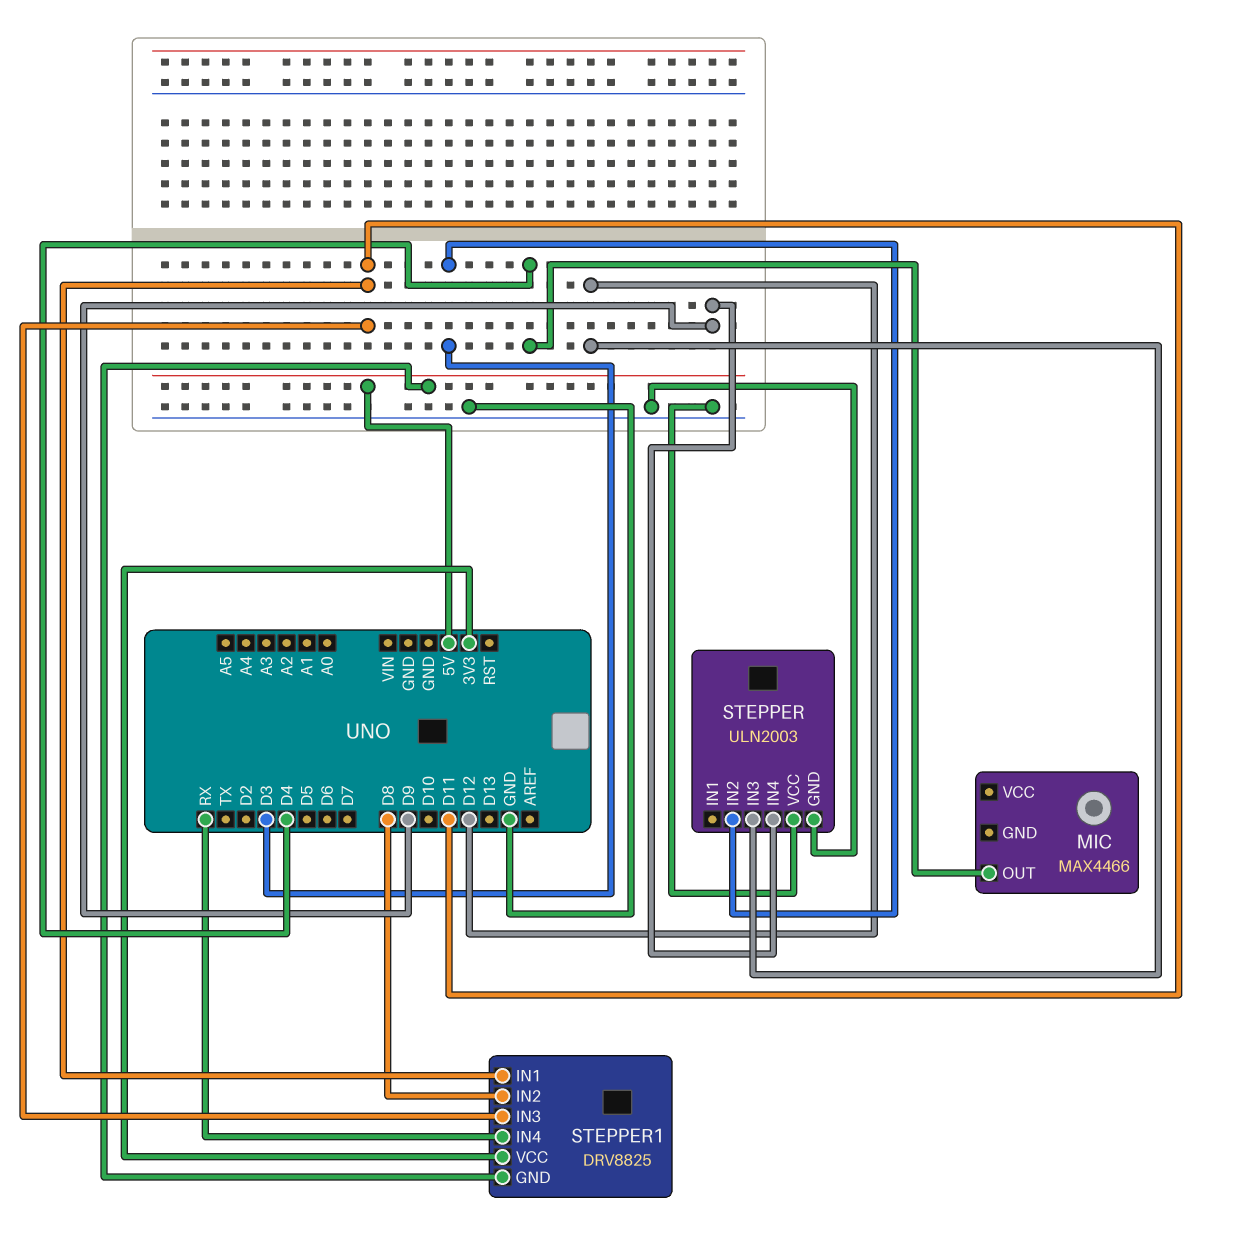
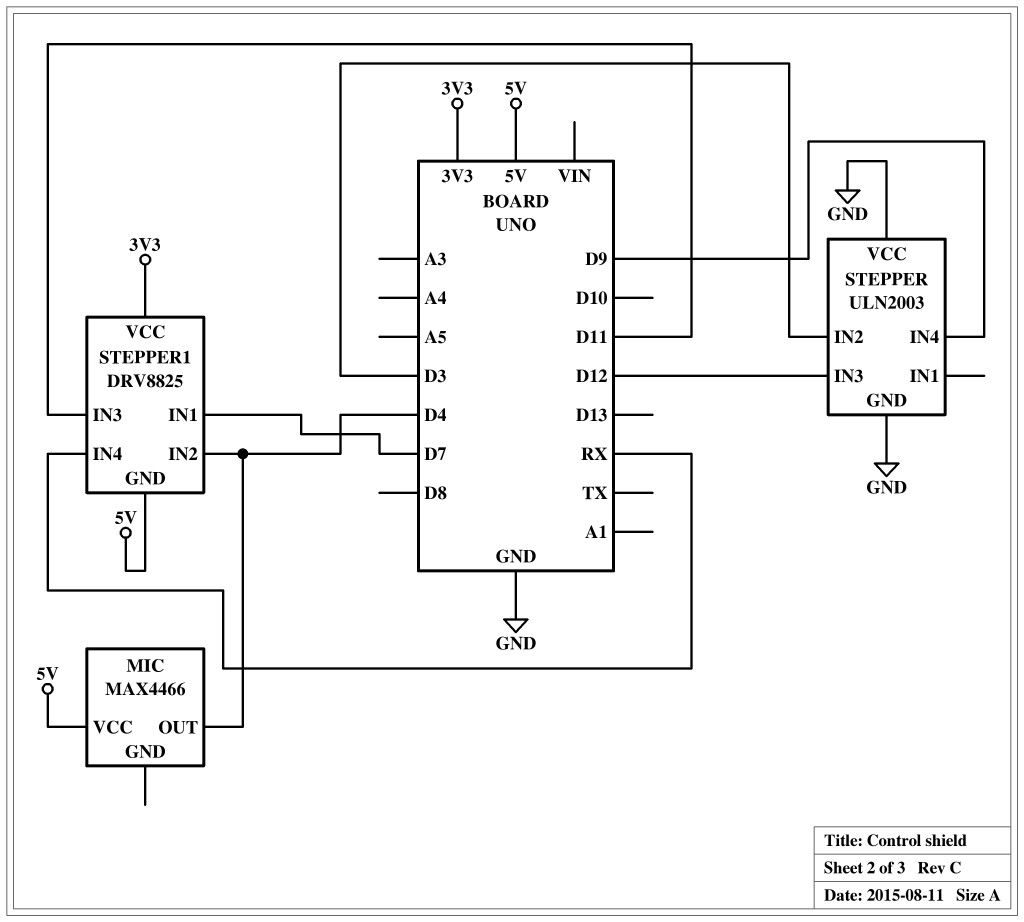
MIC pin VCC: none -> 5V
STEPPER1 pin IN1: D11 -> D7
STEPPER1 pin IN2: D8 -> D4

